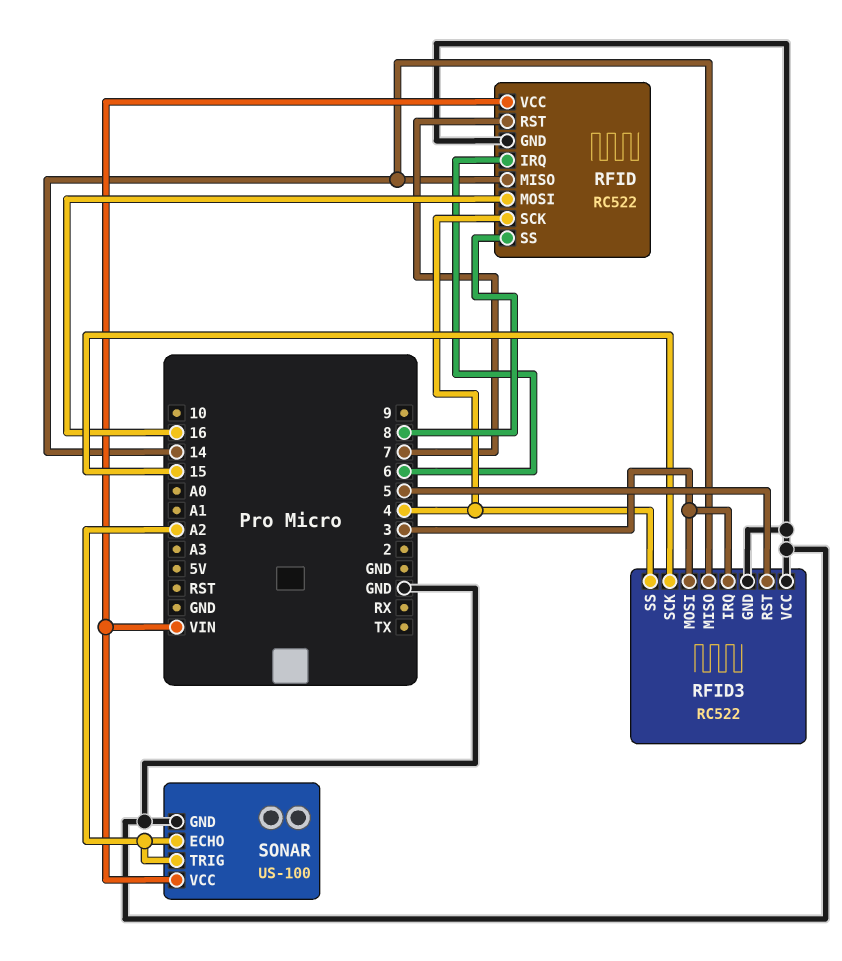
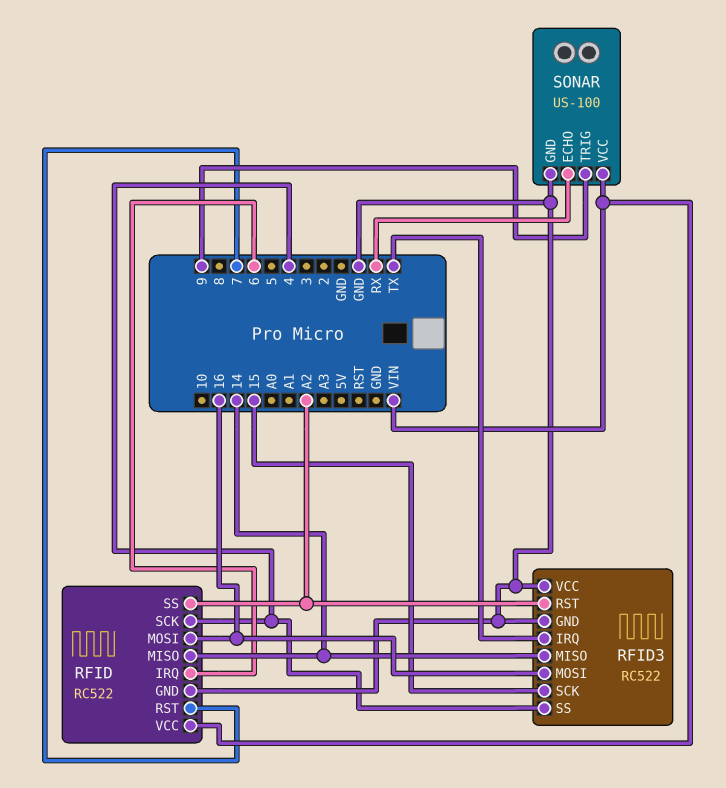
RFID pin SS: 8 -> A2
RFID3 pin IRQ: 3 -> TX
RFID3 pin MOSI: 3 -> 16
RFID3 pin RST: 5 -> A2
SONAR pin ECHO: A2 -> RX
SONAR pin TRIG: A2 -> 9

